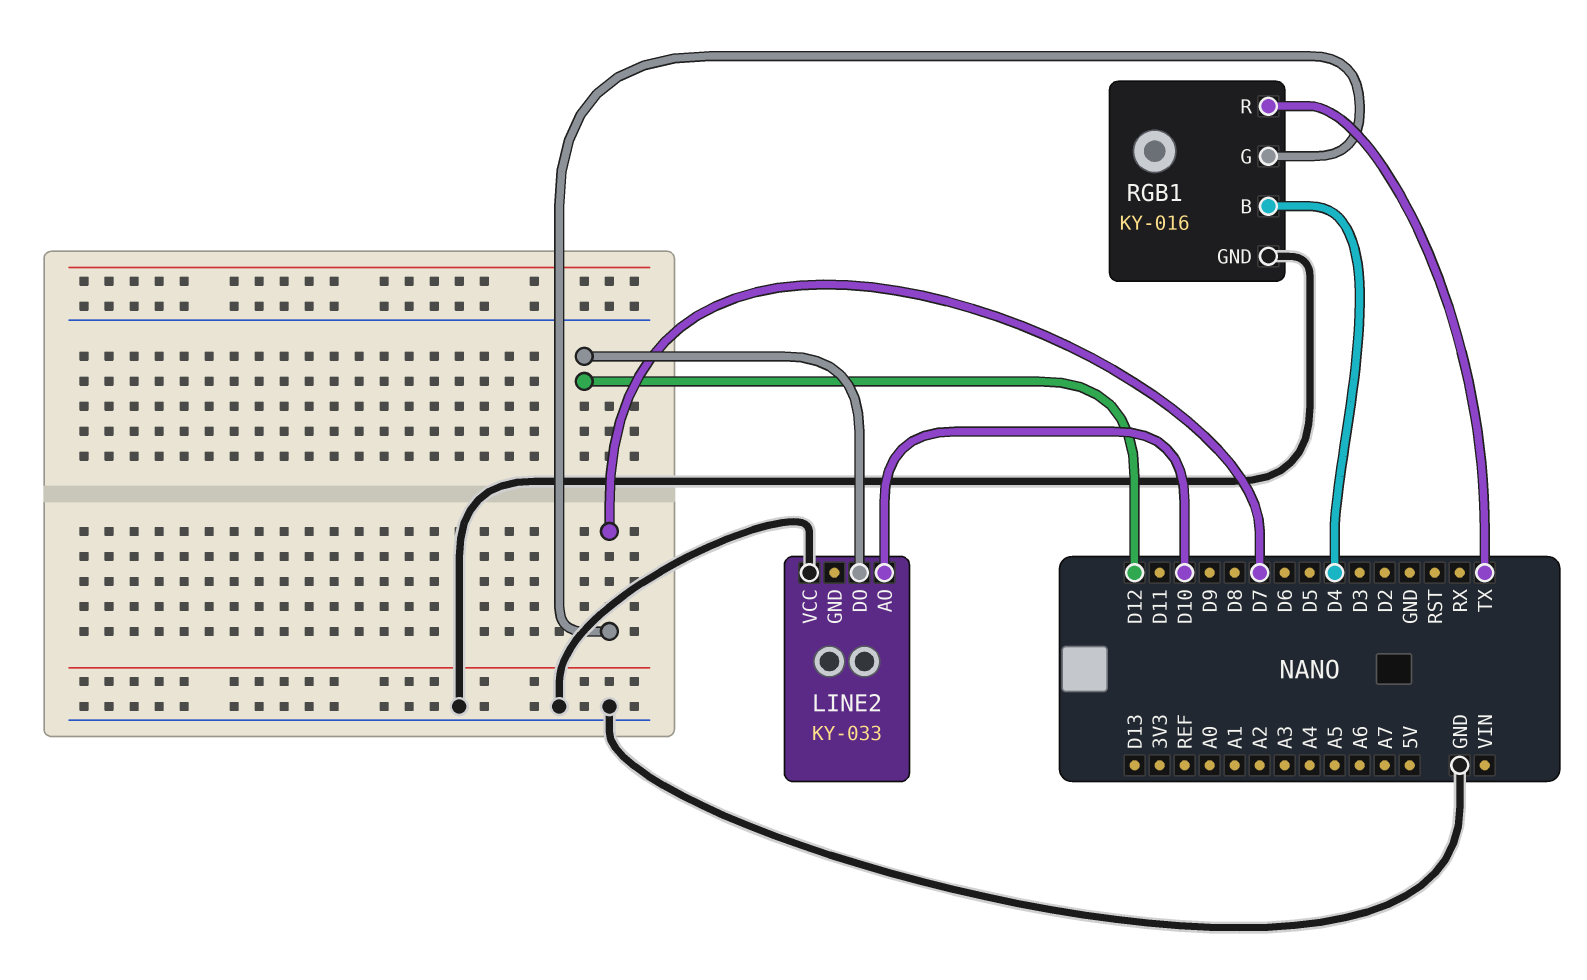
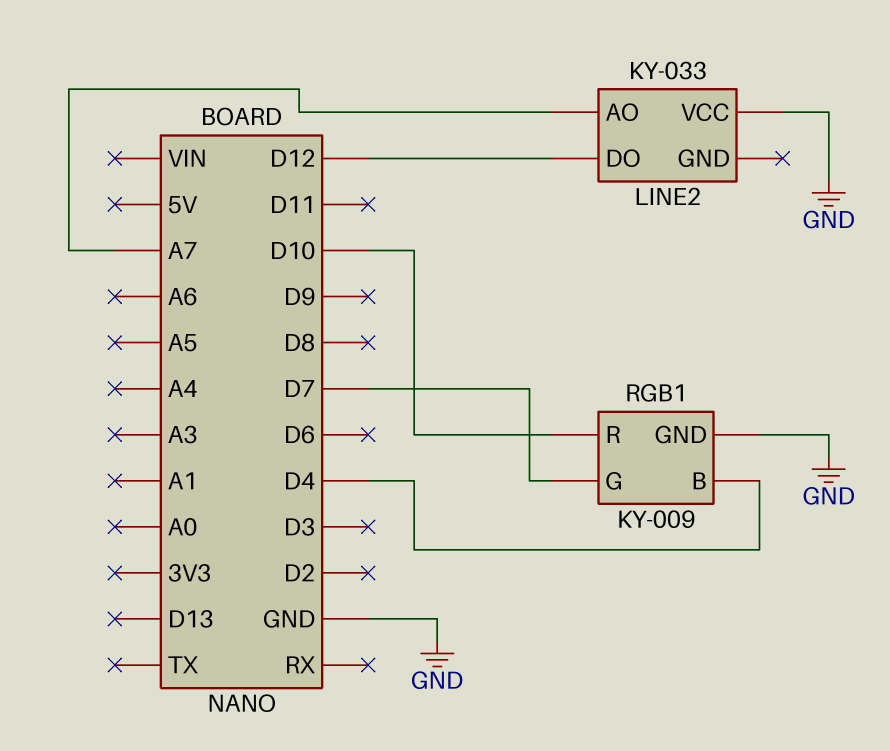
LINE2 pin AO: D10 -> A7
RGB1: KY-016 -> KY-009
RGB1 pin R: TX -> D10

